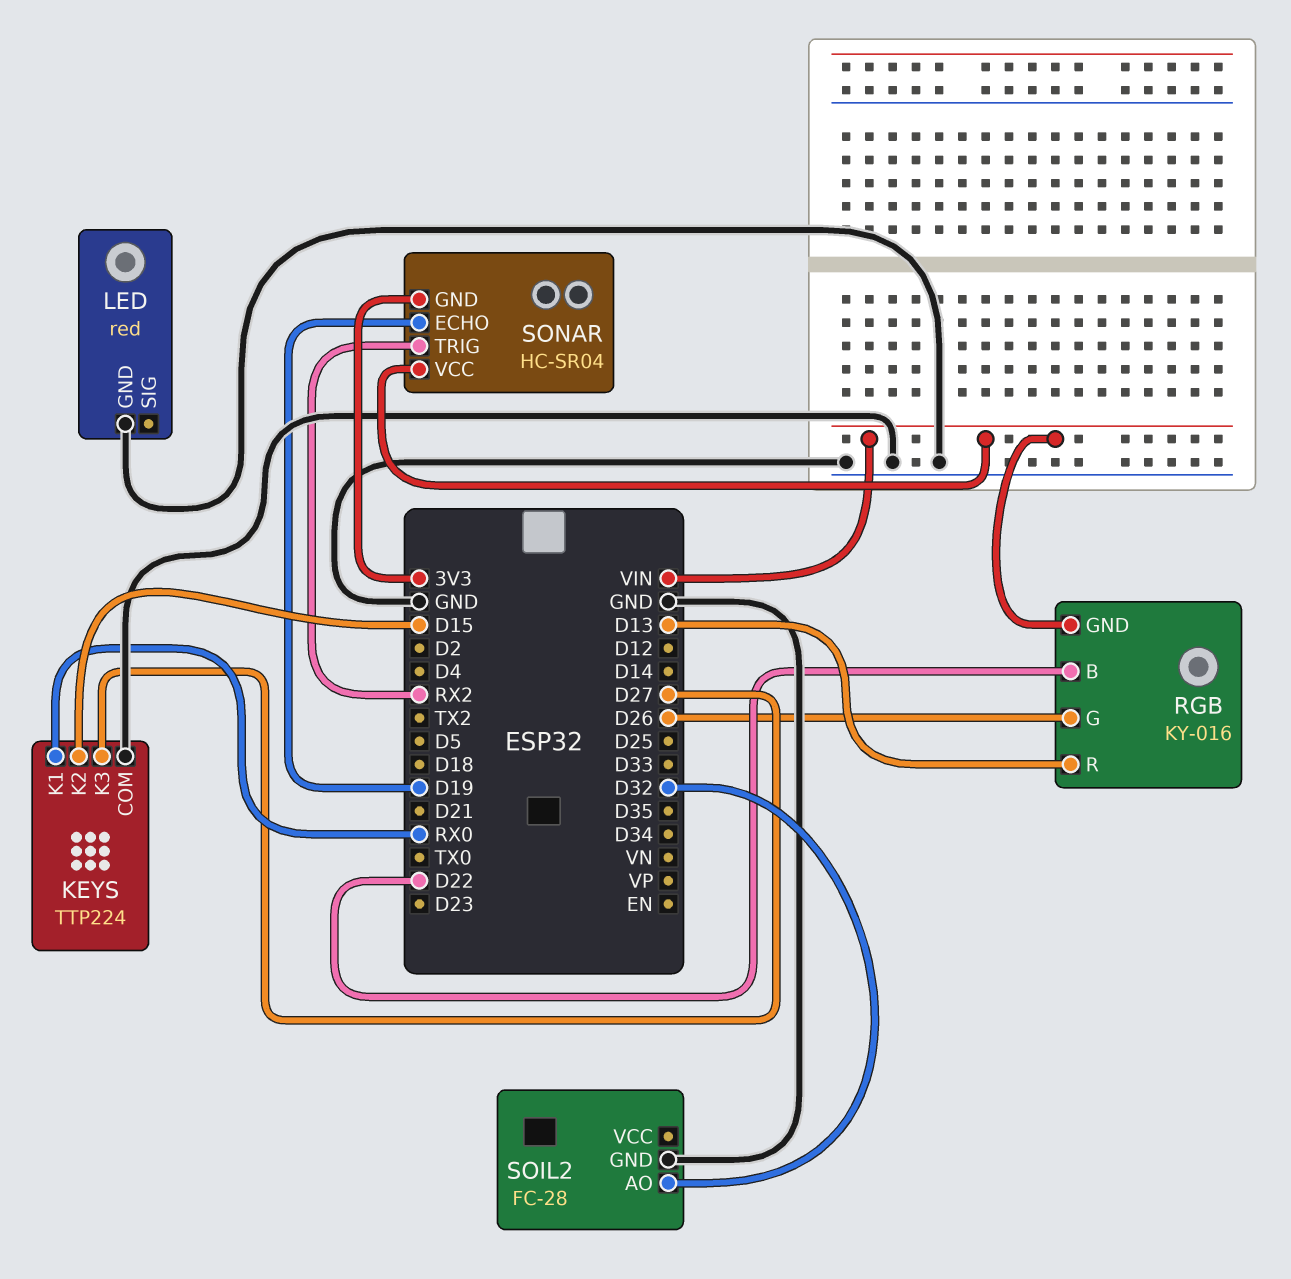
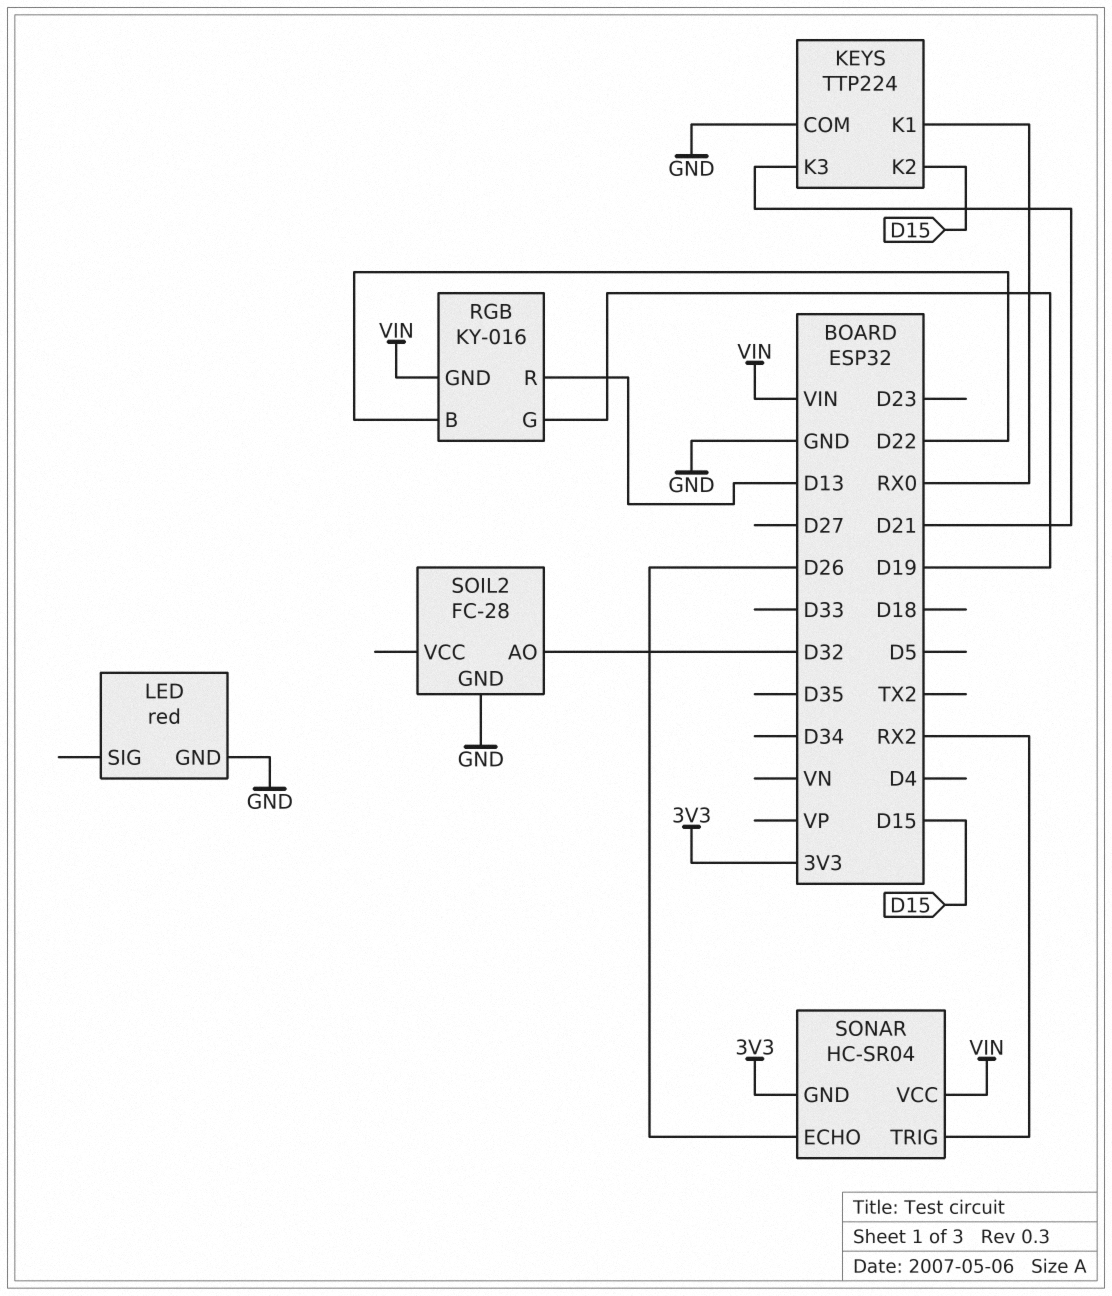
KEYS pin K3: D27 -> D21
RGB pin G: D26 -> D19
SONAR pin ECHO: D19 -> D26

